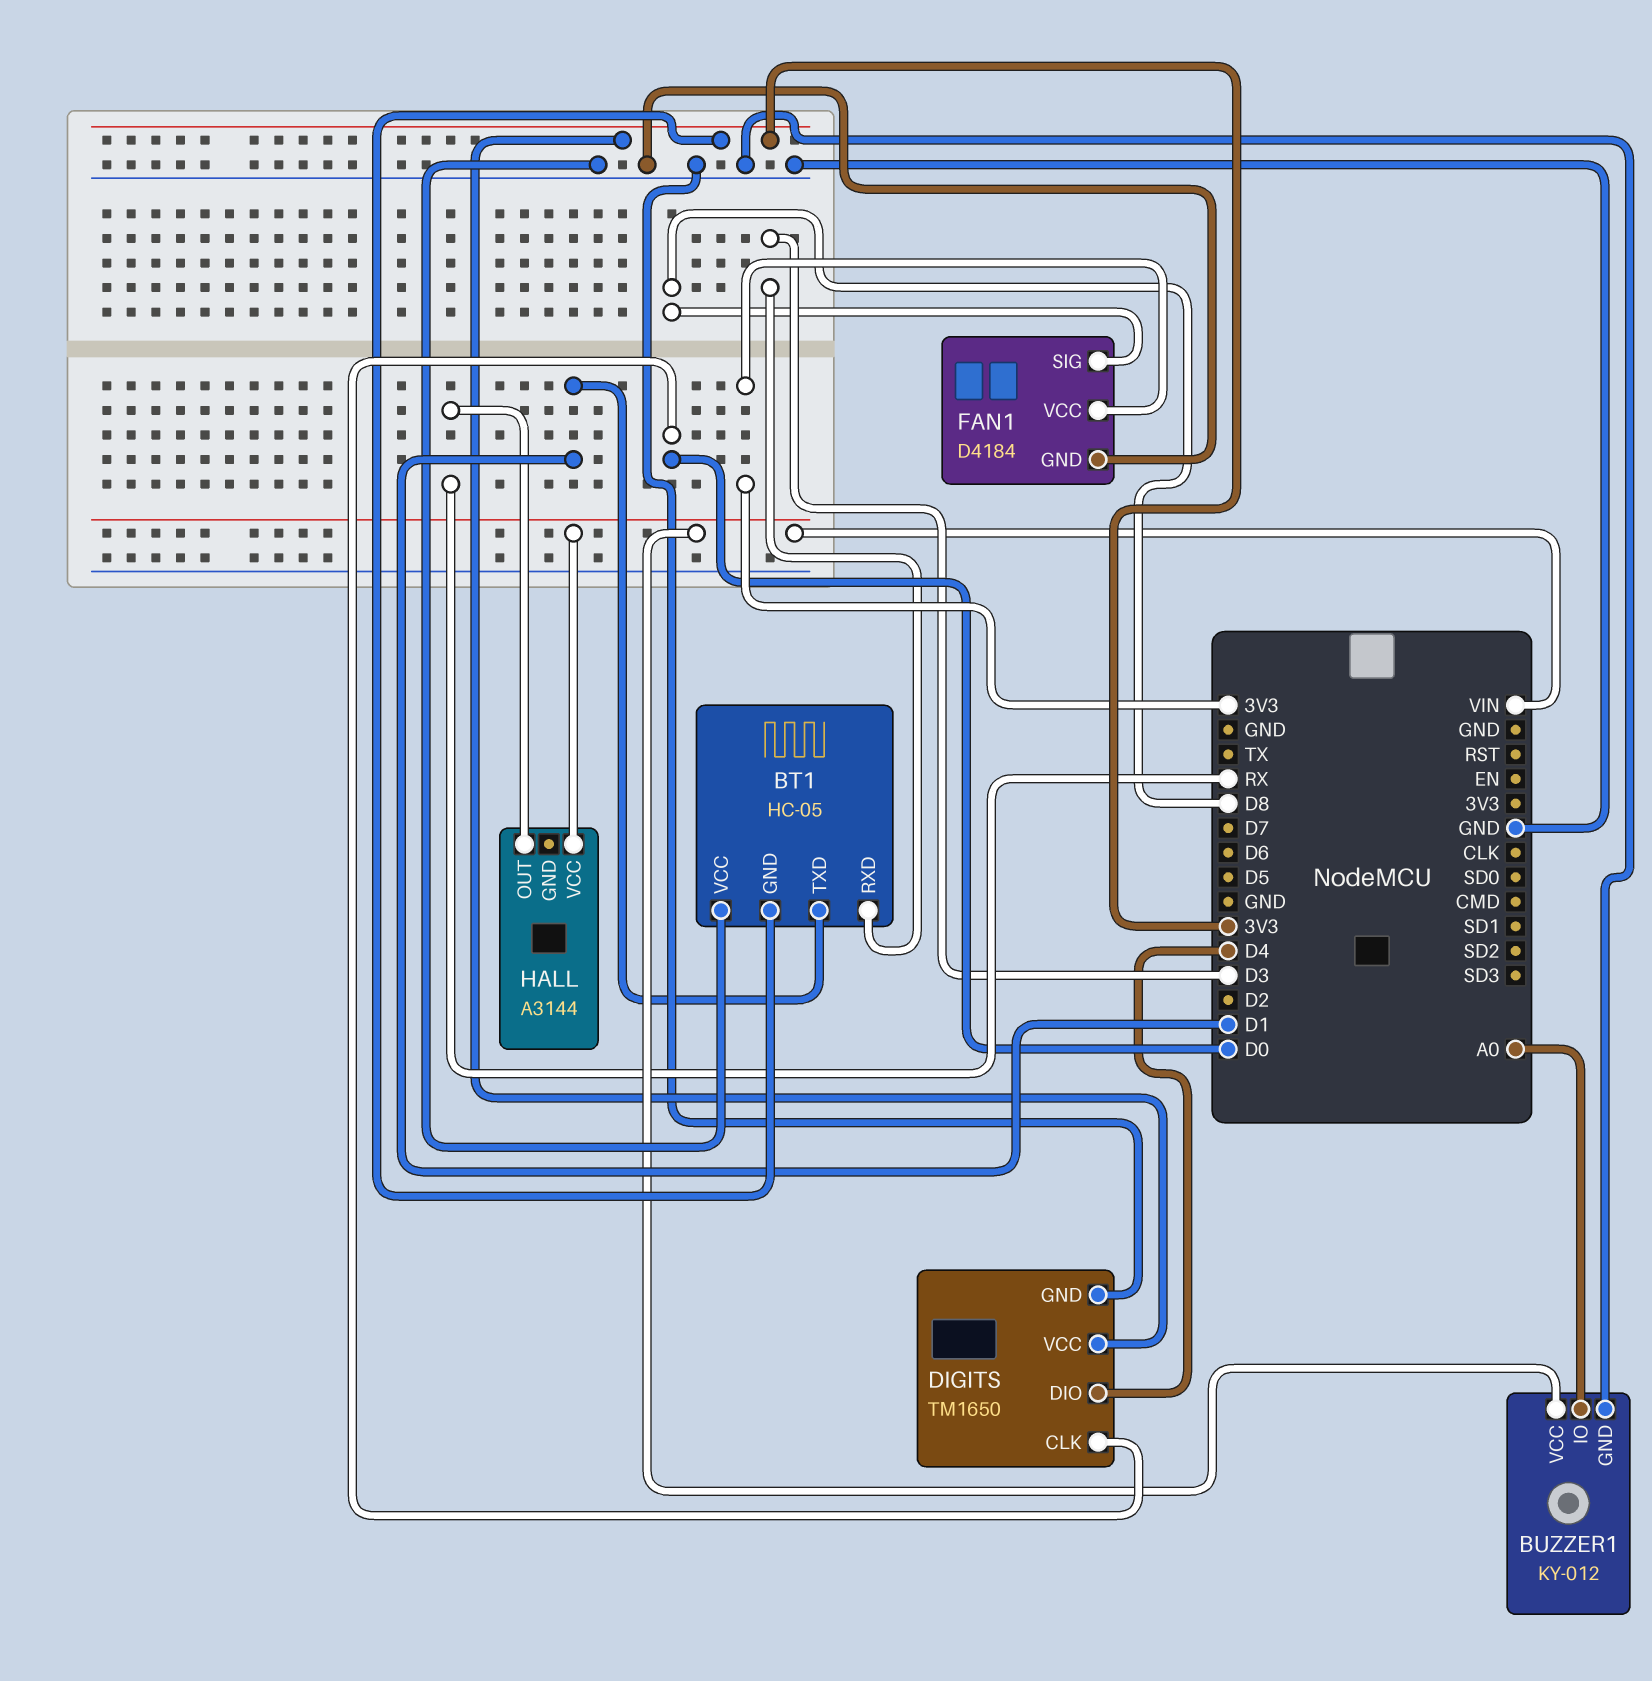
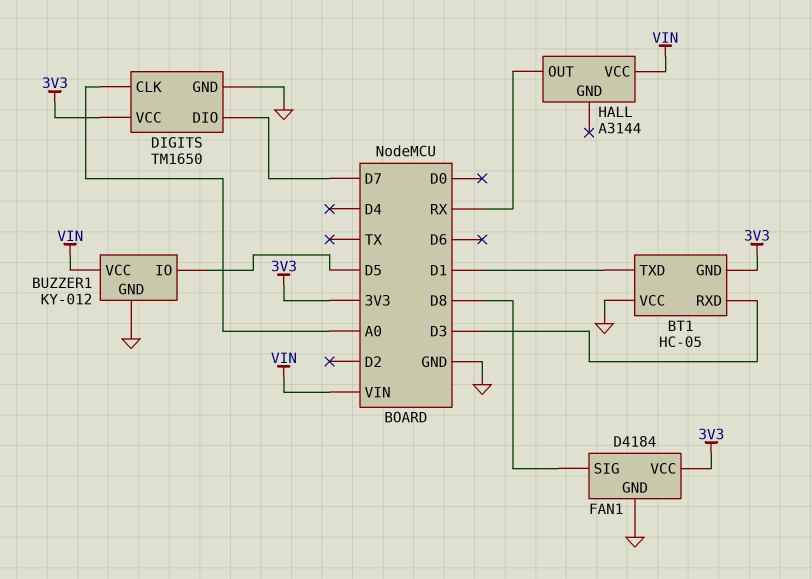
BUZZER1 pin IO: A0 -> D5
DIGITS pin CLK: D0 -> A0
DIGITS pin DIO: D4 -> D7

